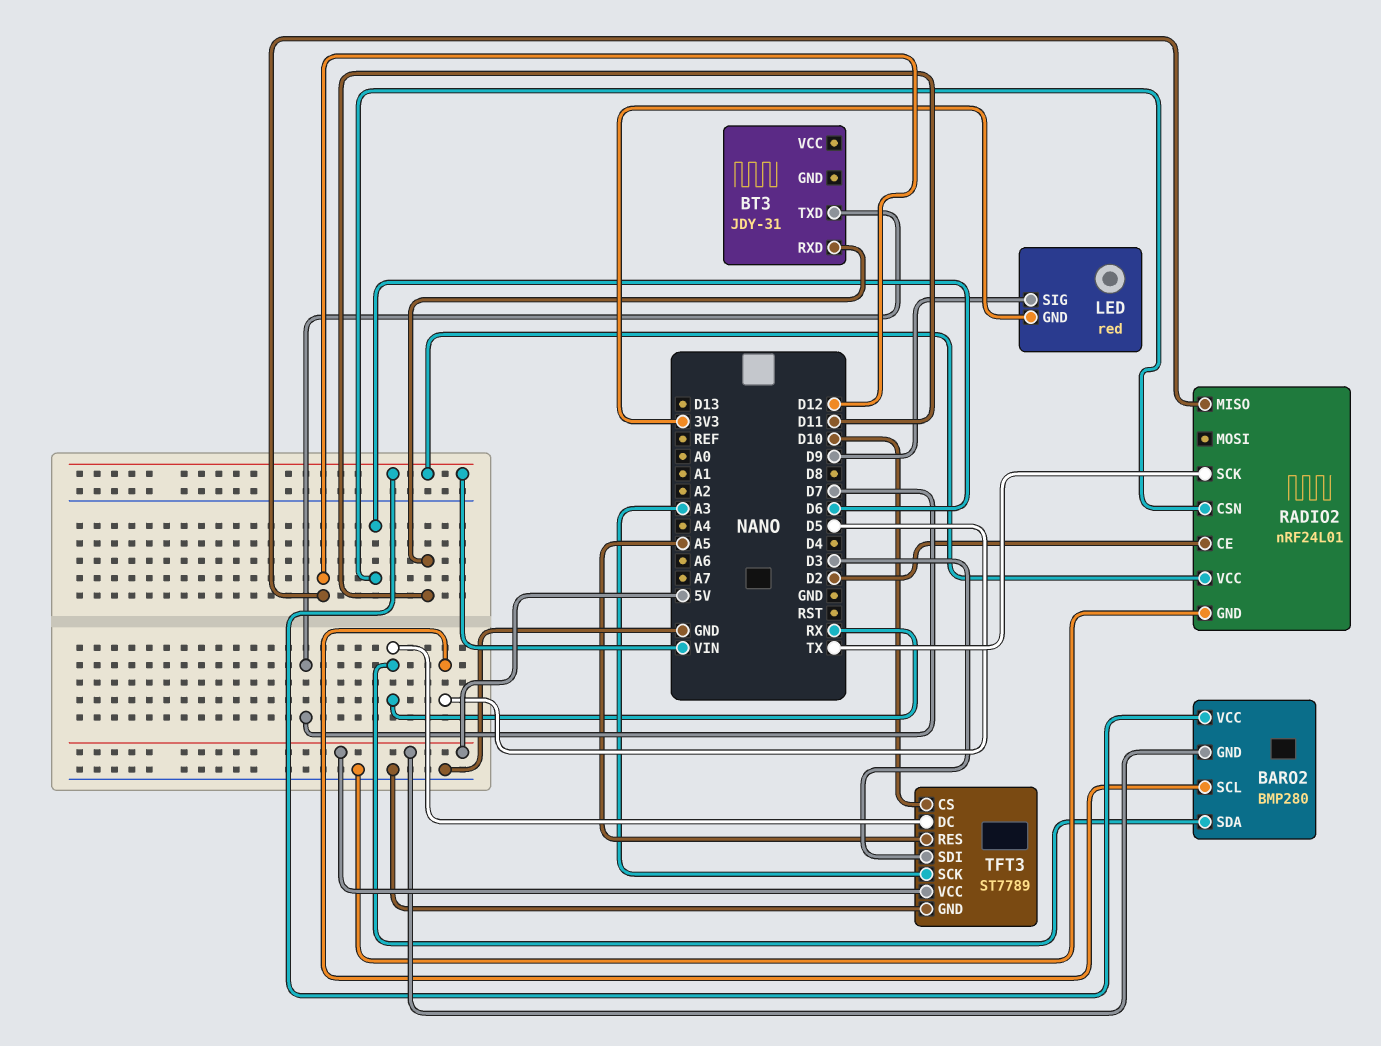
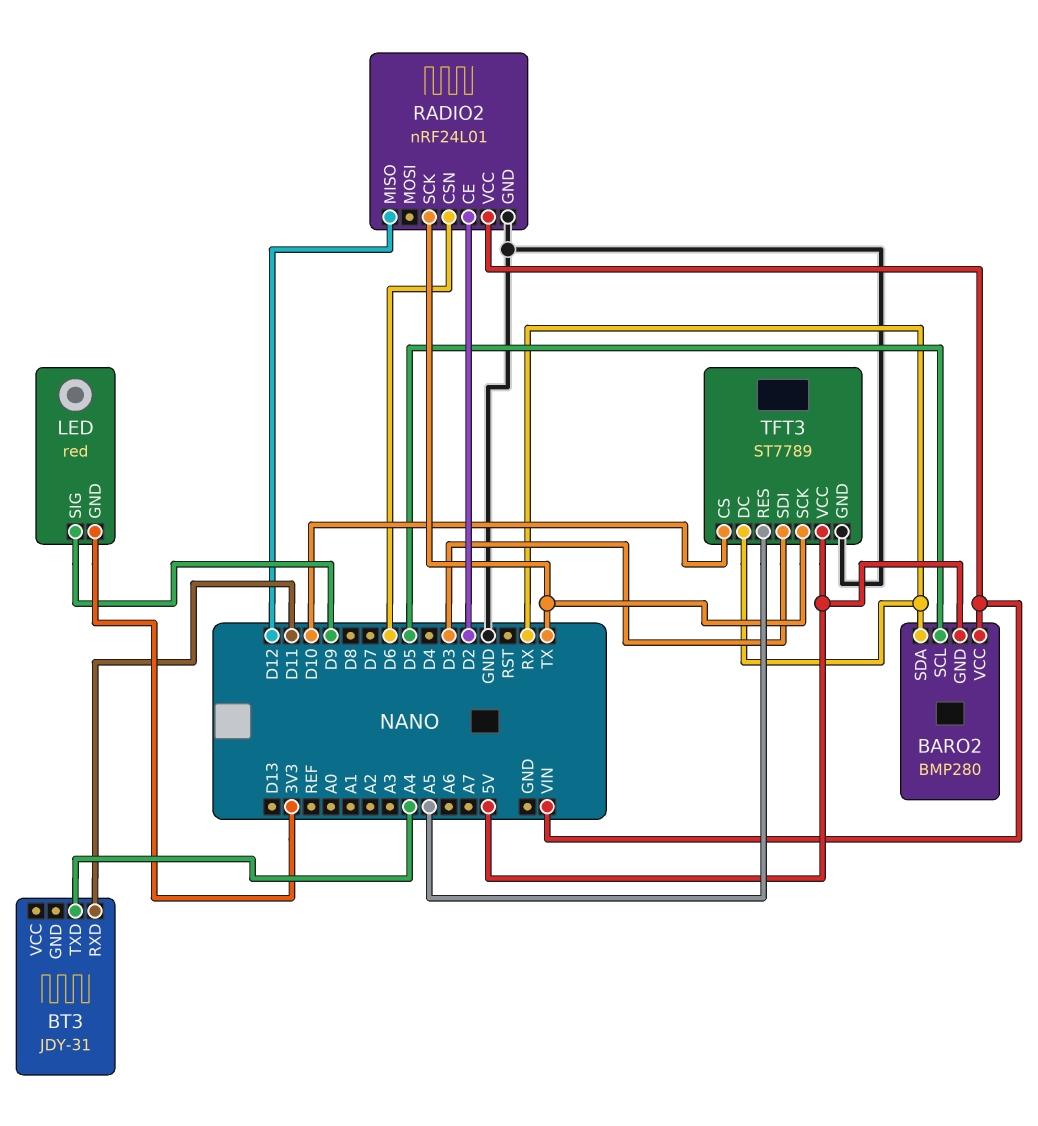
BT3 pin TXD: D7 -> A4
TFT3 pin SCK: A3 -> TX

